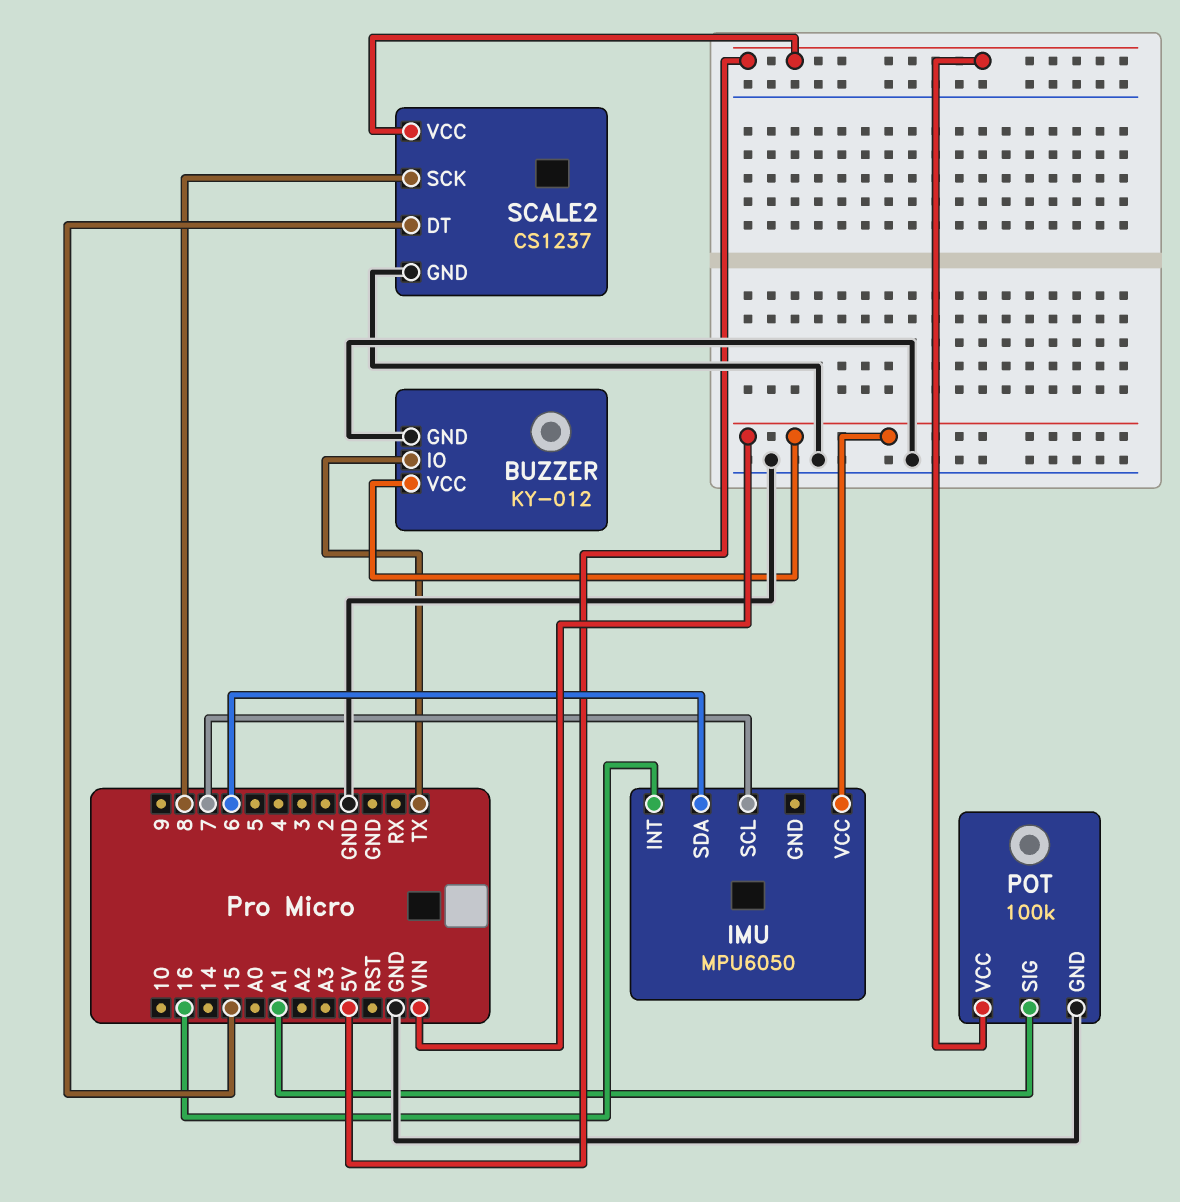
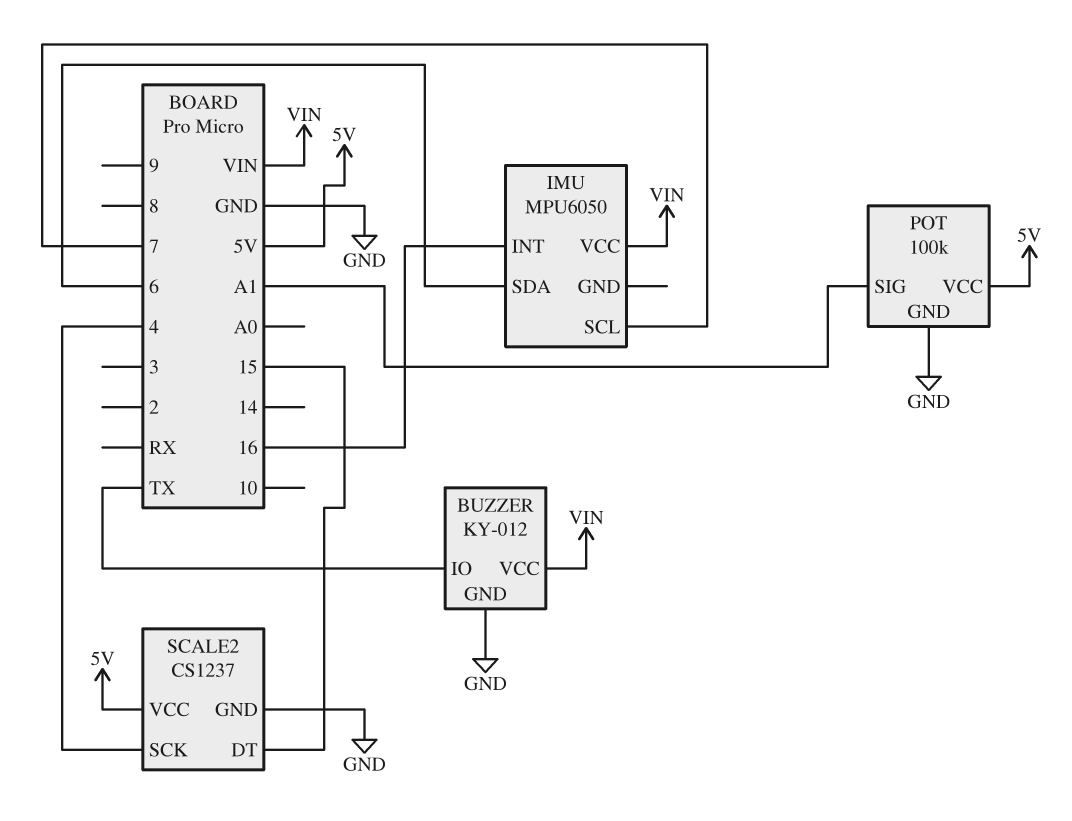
SCALE2 pin SCK: 8 -> 4

